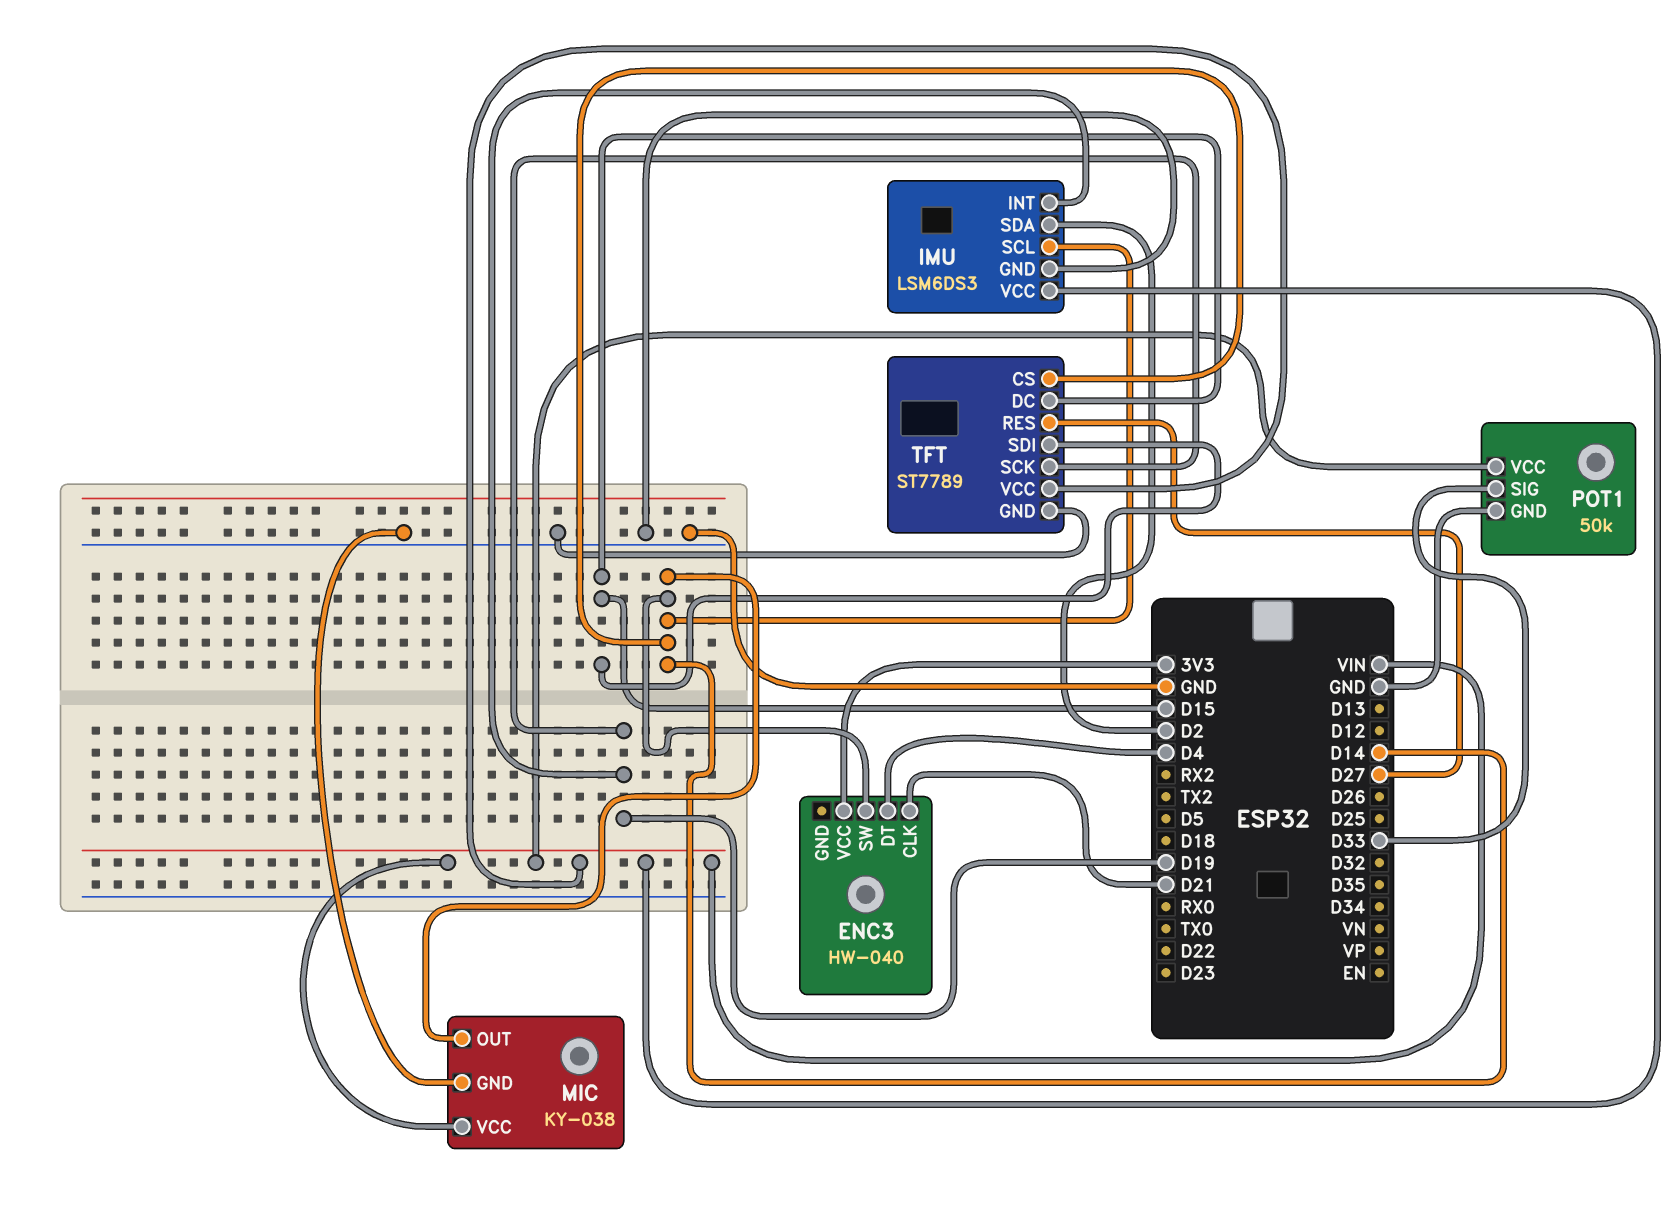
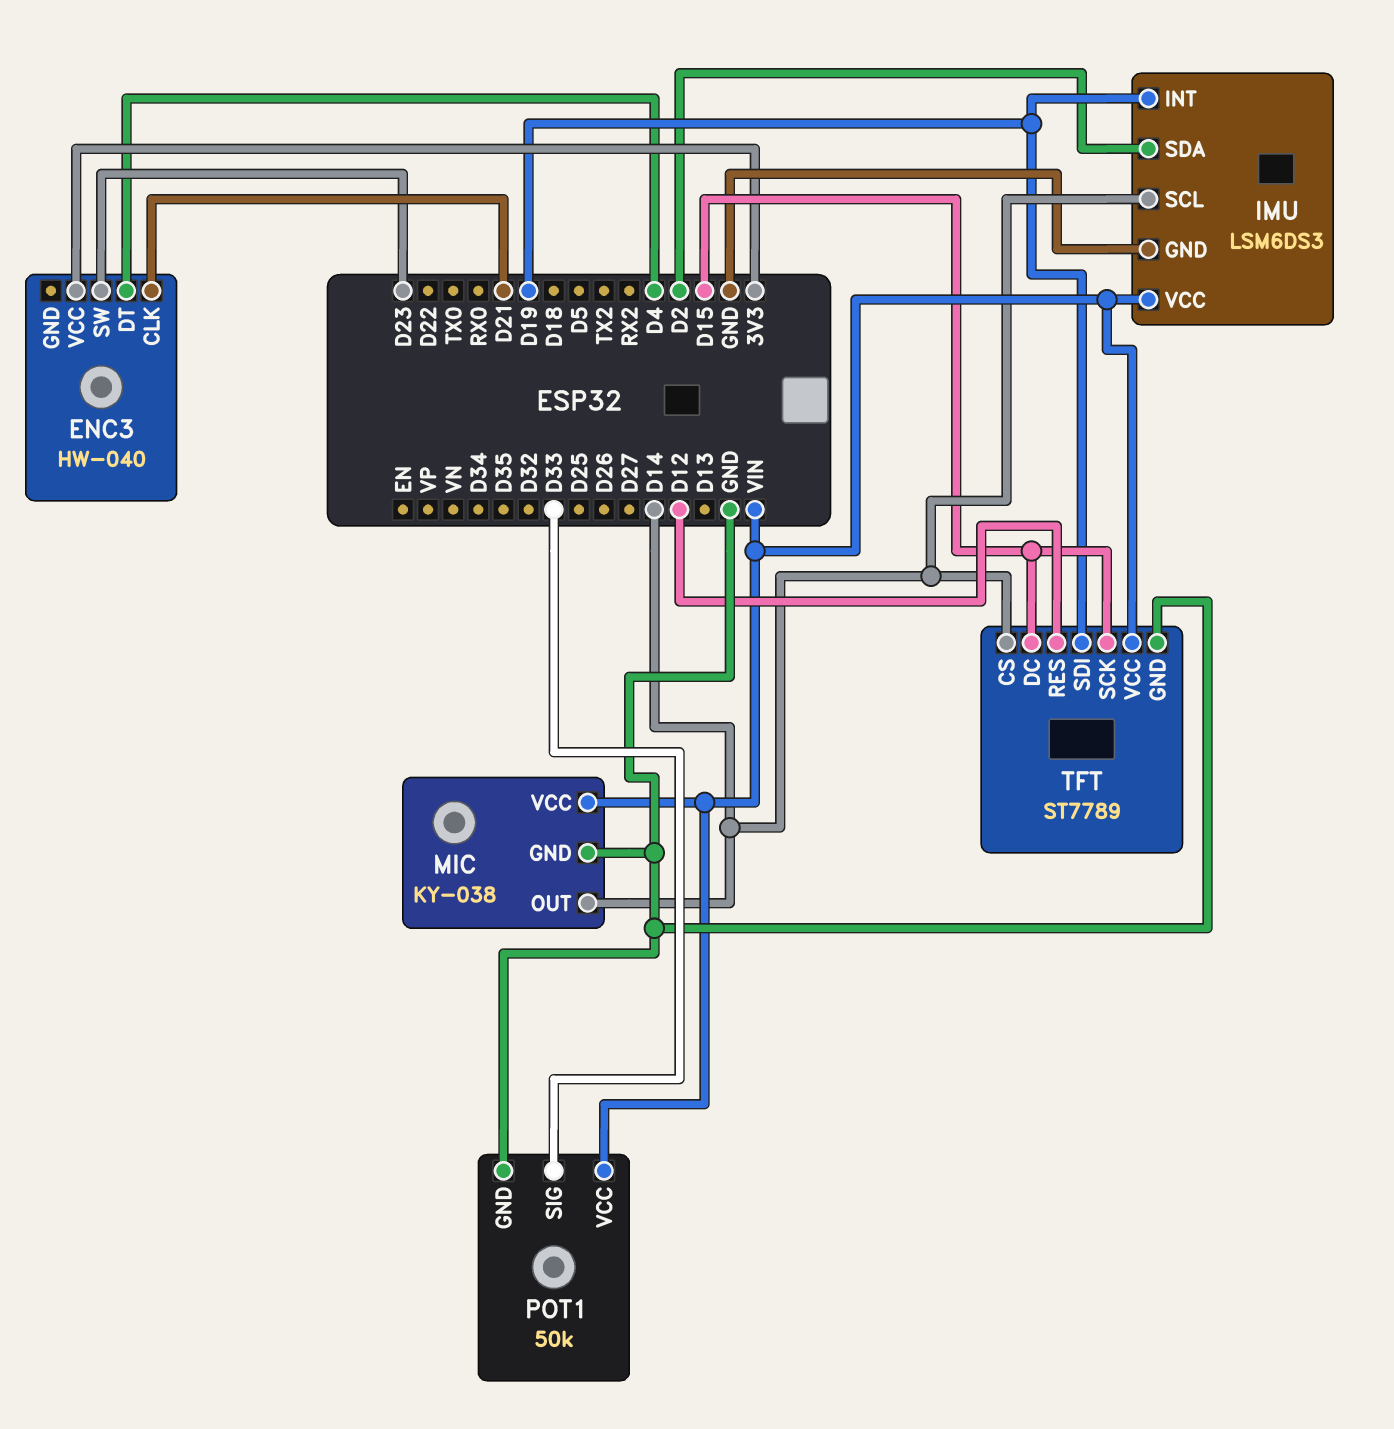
ENC3 pin SW: D14 -> D23
TFT pin RES: D27 -> D12
TFT pin SCK: D19 -> D15
TFT pin SDI: D15 -> D19

